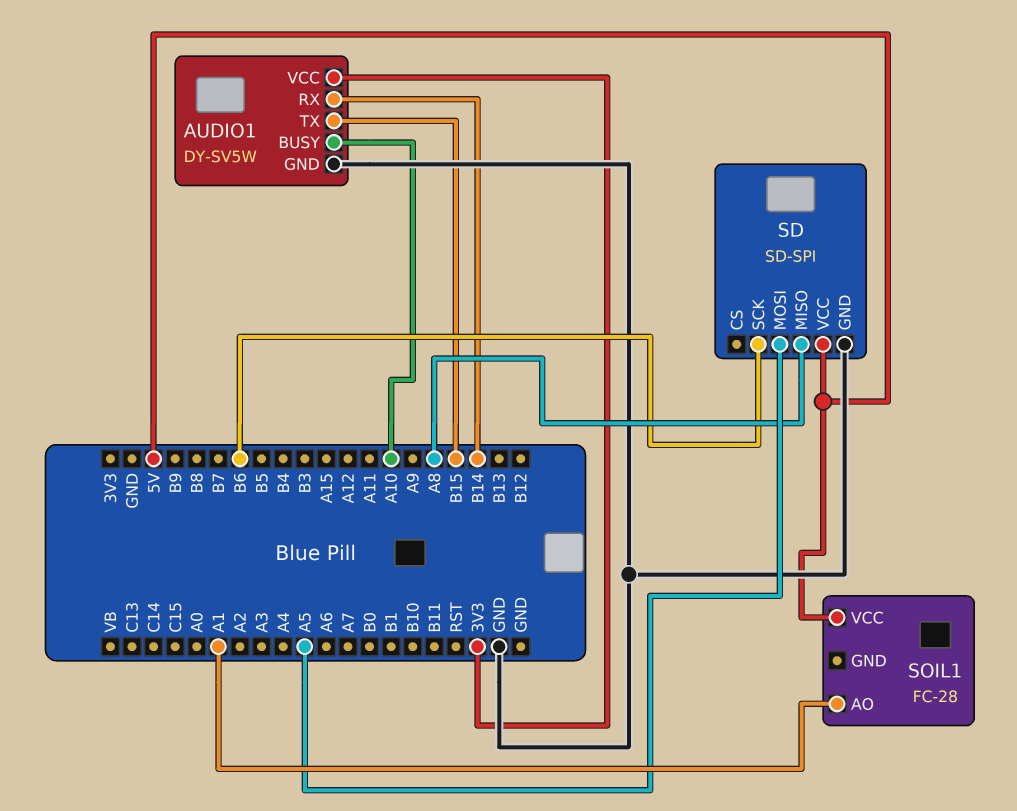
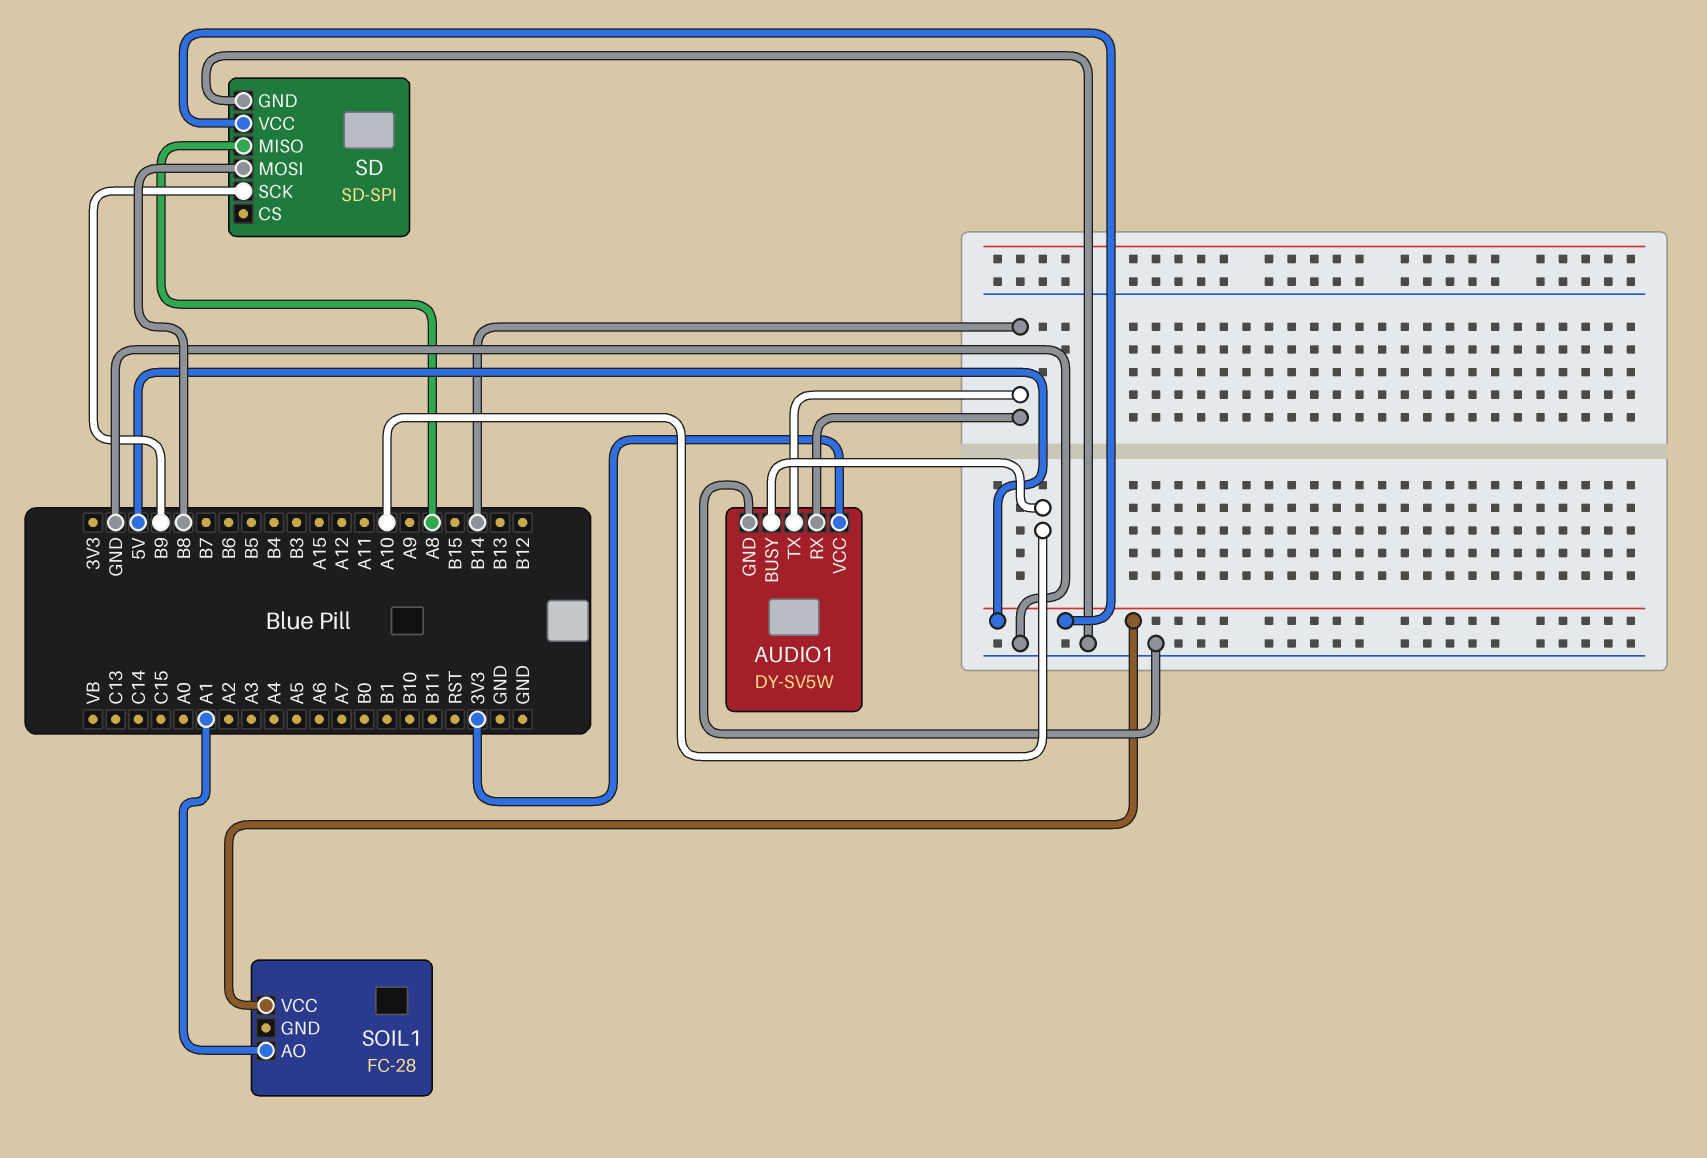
AUDIO1 pin TX: B15 -> B14
SD pin MOSI: A5 -> B8
SD pin SCK: B6 -> B9

